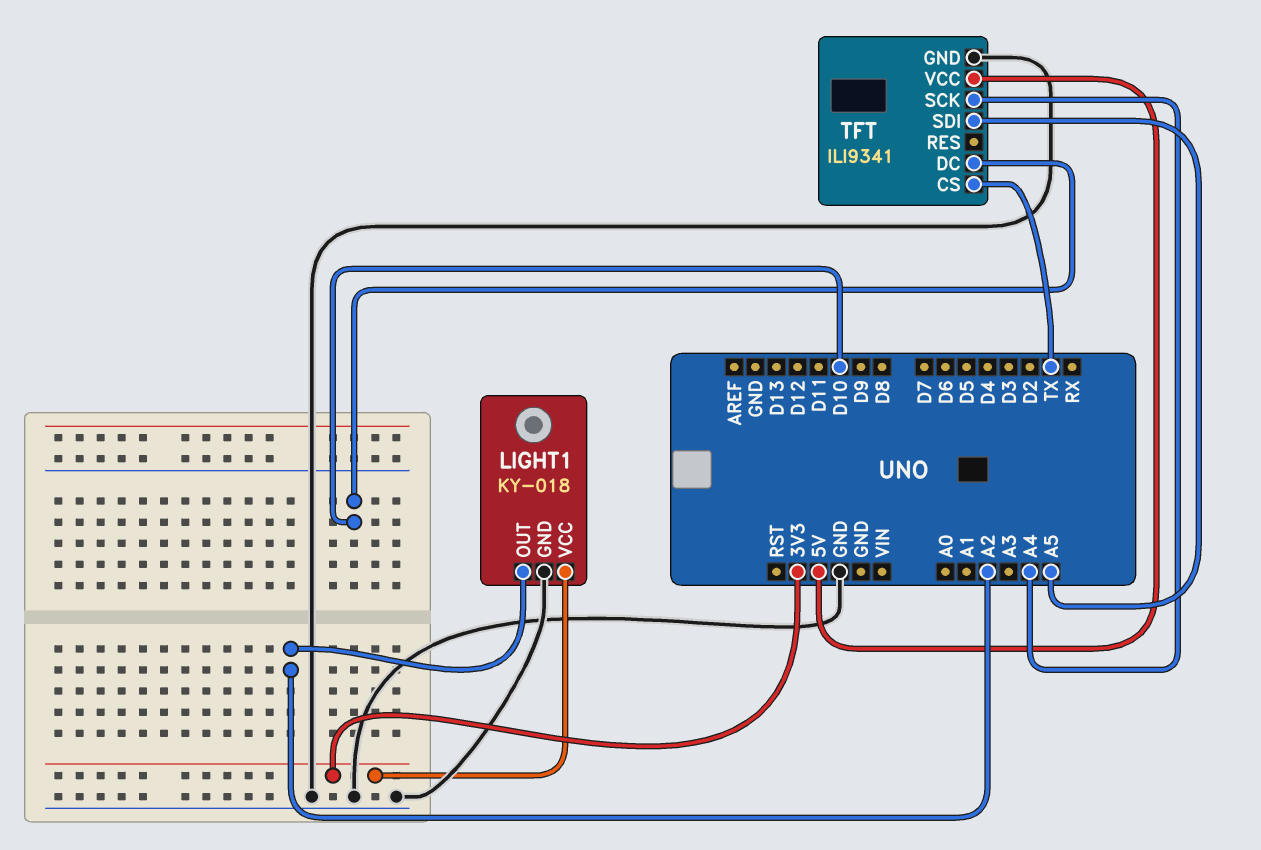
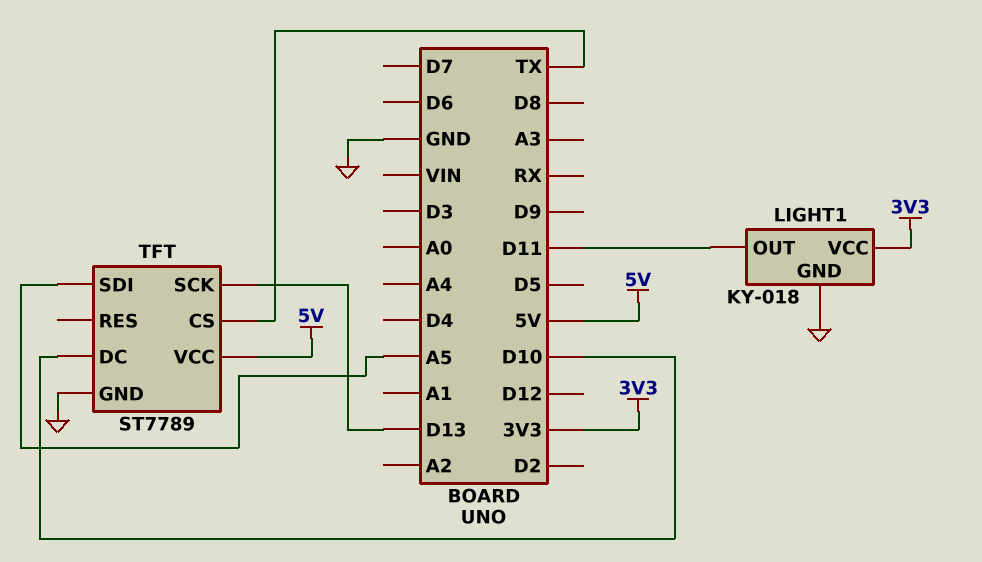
LIGHT1 pin OUT: A2 -> D11
TFT: ILI9341 -> ST7789
TFT pin SCK: A4 -> D13

